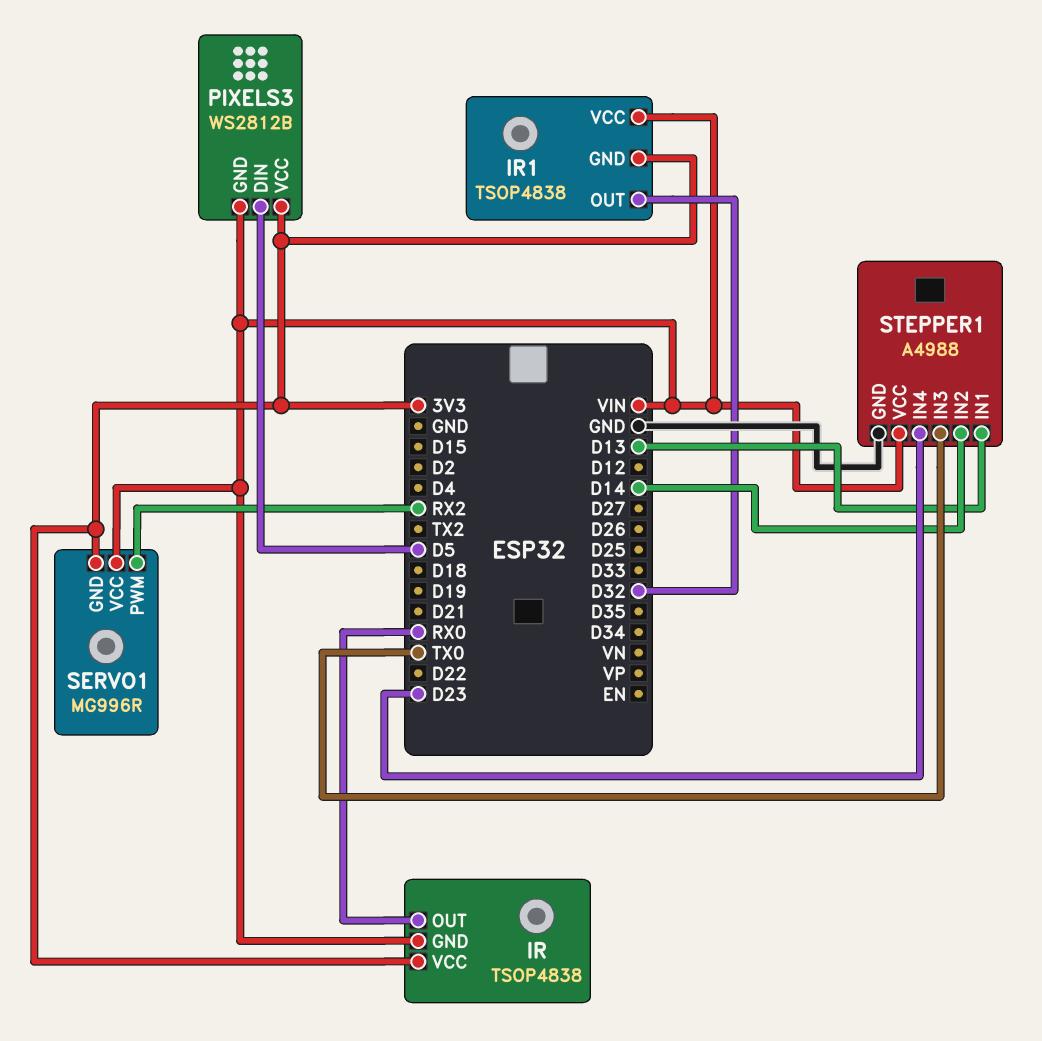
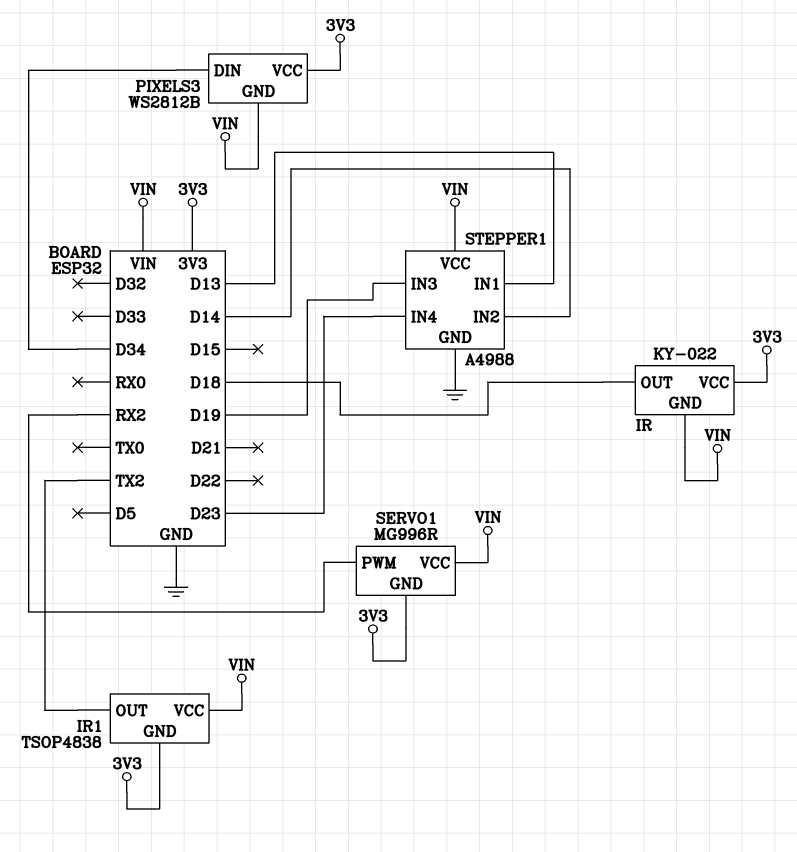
IR: TSOP4838 -> KY-022
IR pin OUT: RX0 -> D18
IR1 pin OUT: D32 -> TX2
PIXELS3 pin DIN: D5 -> D34
STEPPER1 pin IN3: TX0 -> D19

